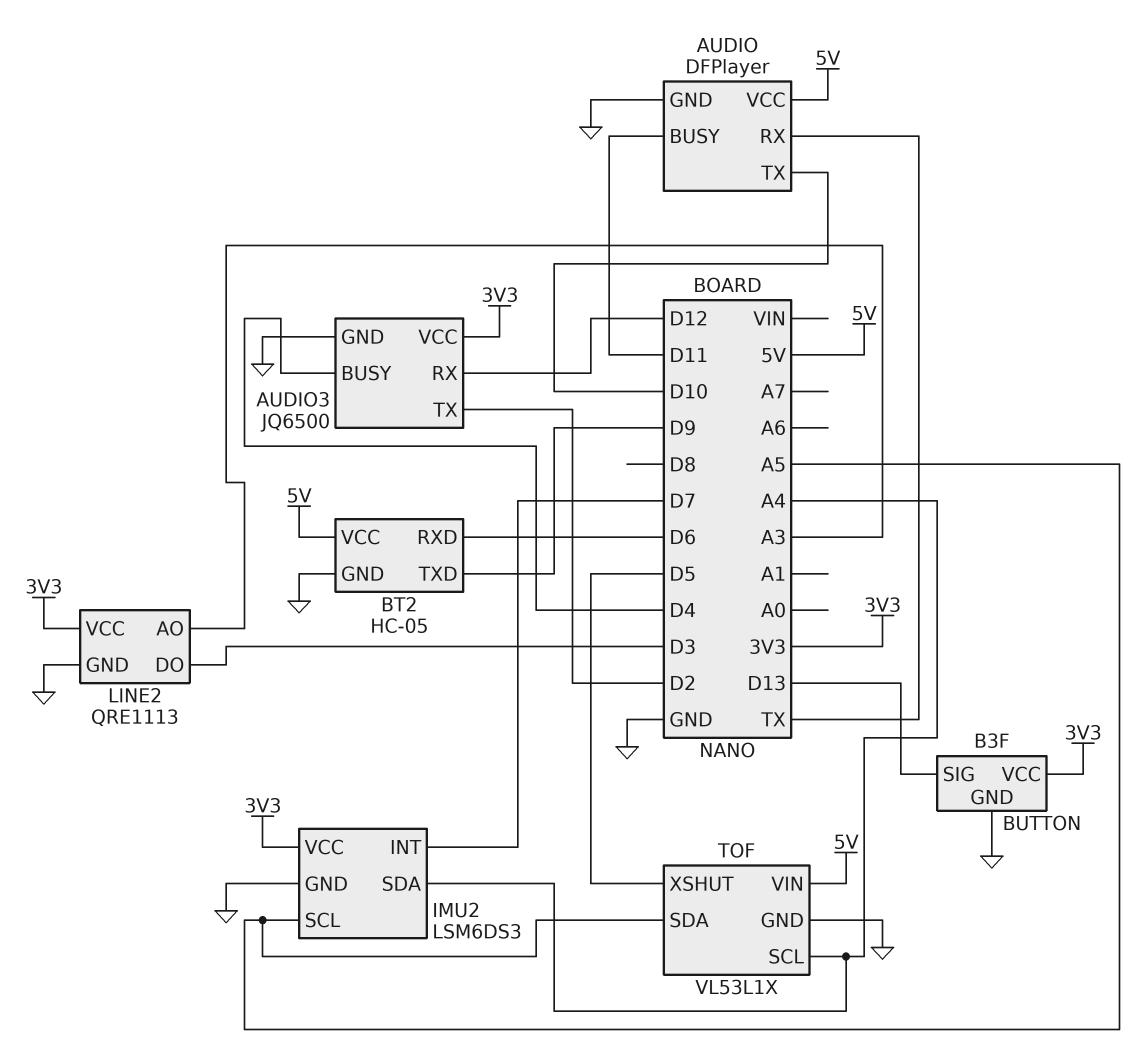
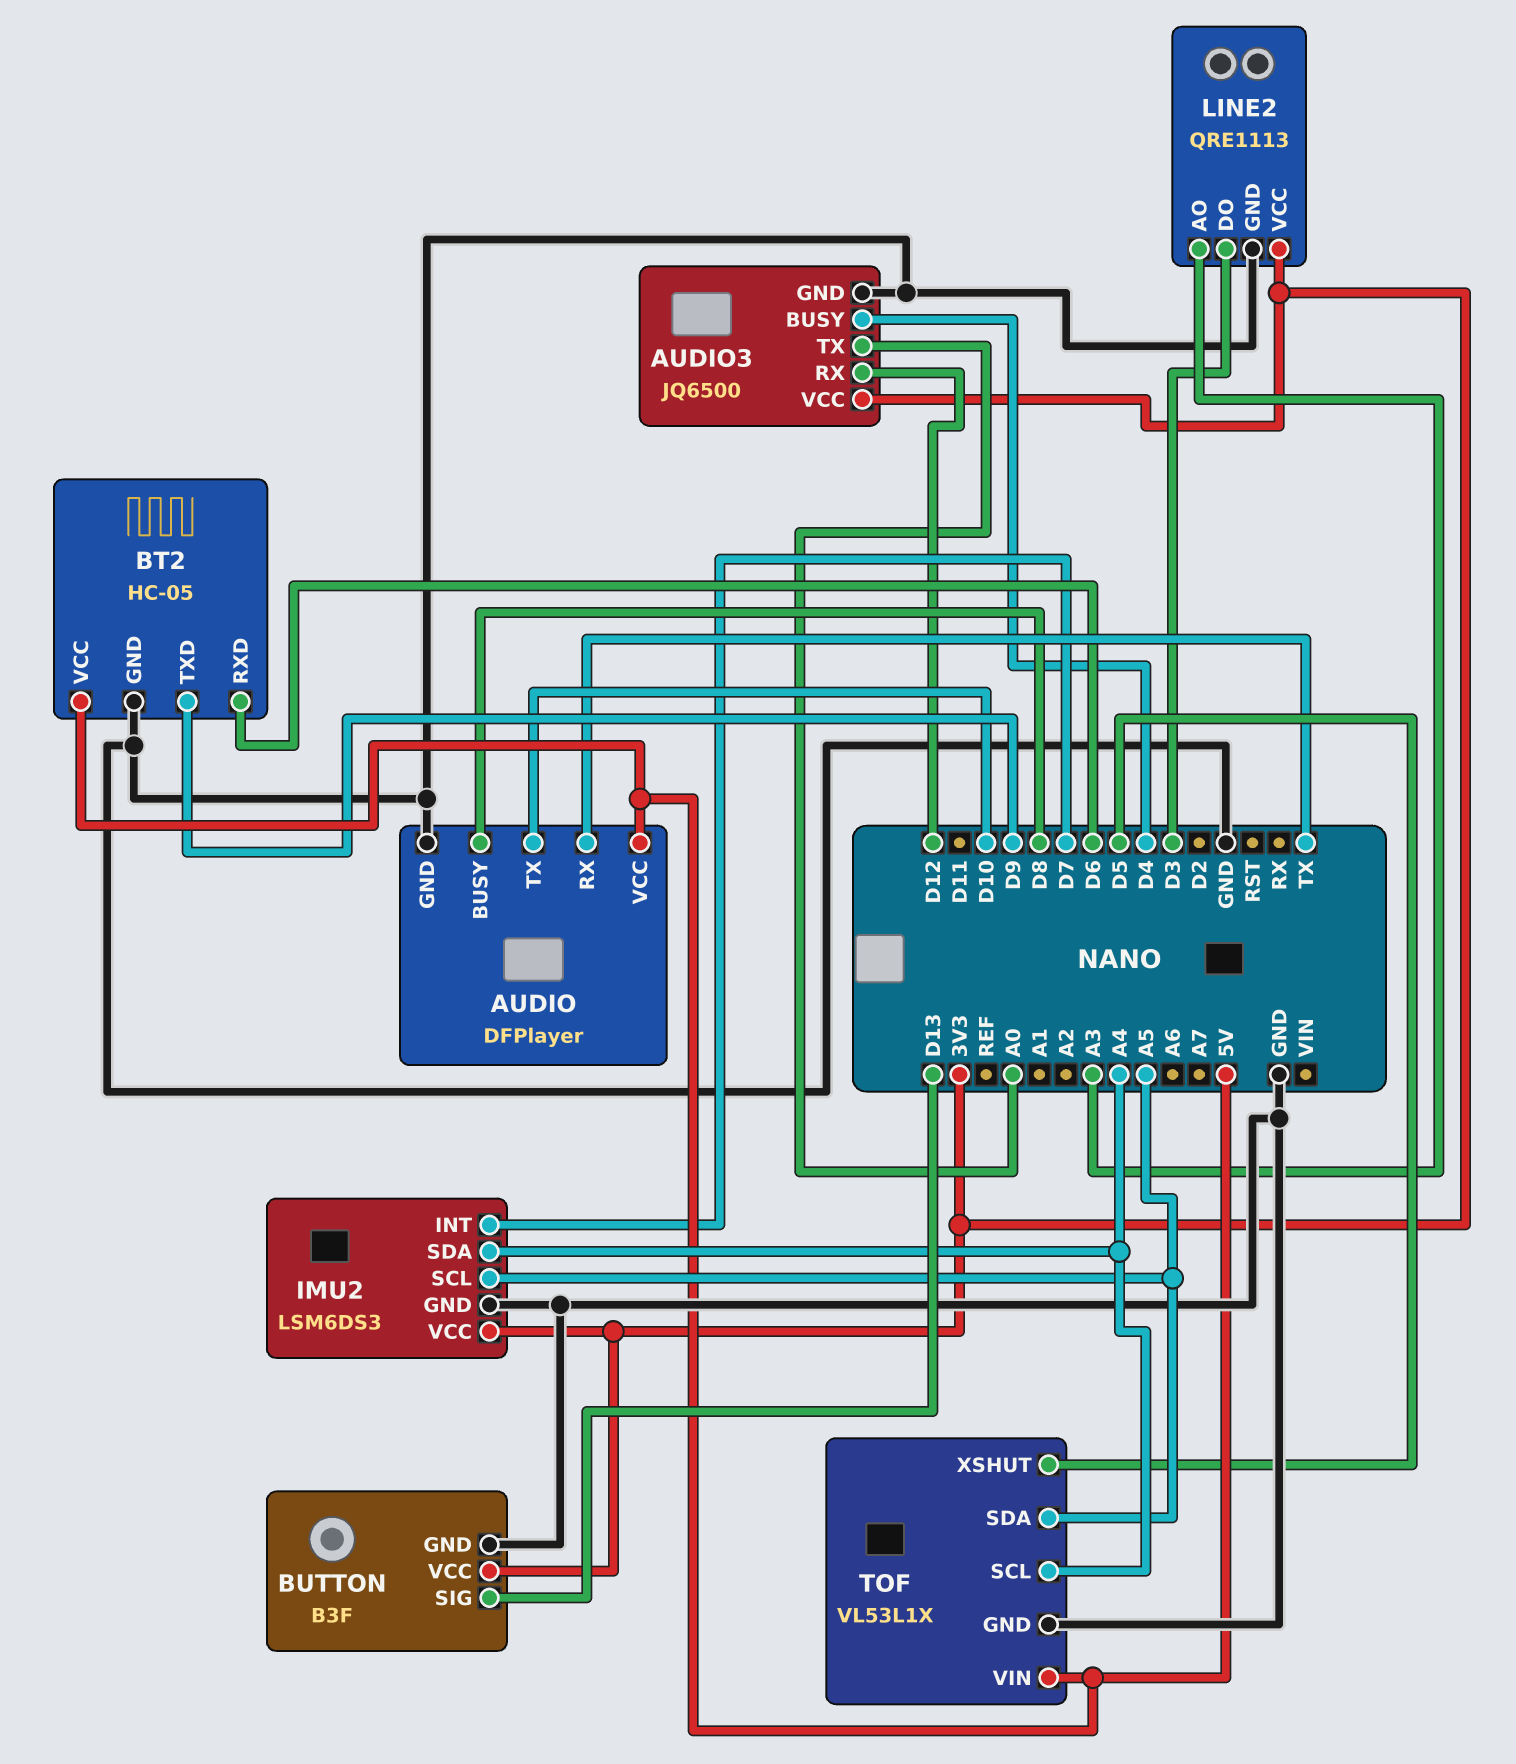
AUDIO pin BUSY: D11 -> D8
AUDIO3 pin TX: D2 -> A0

